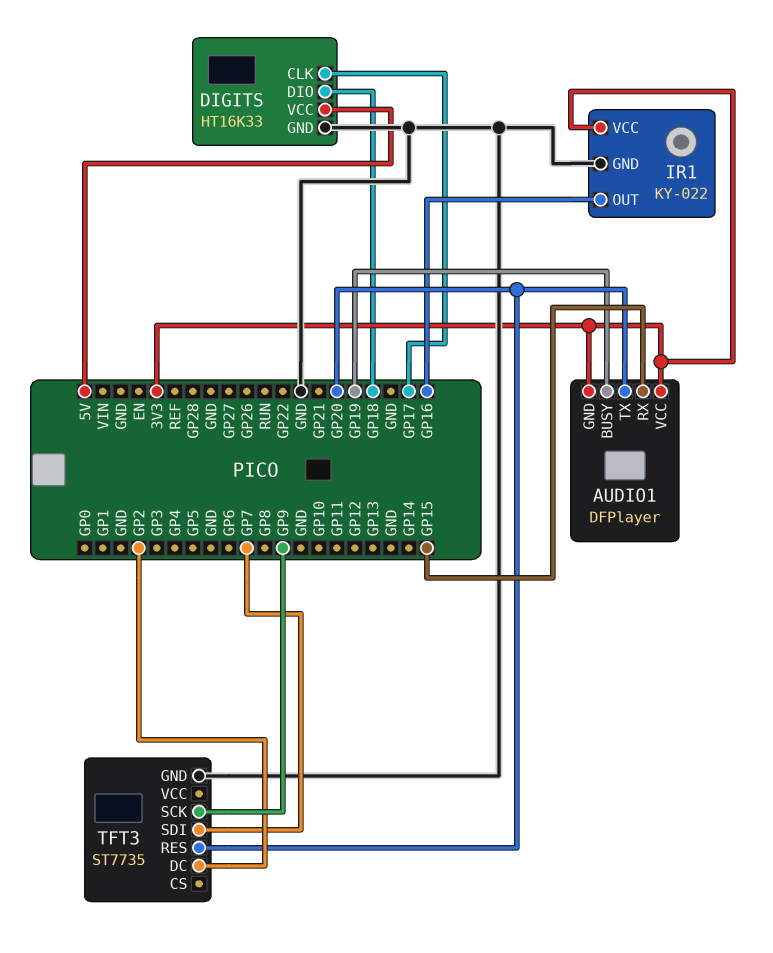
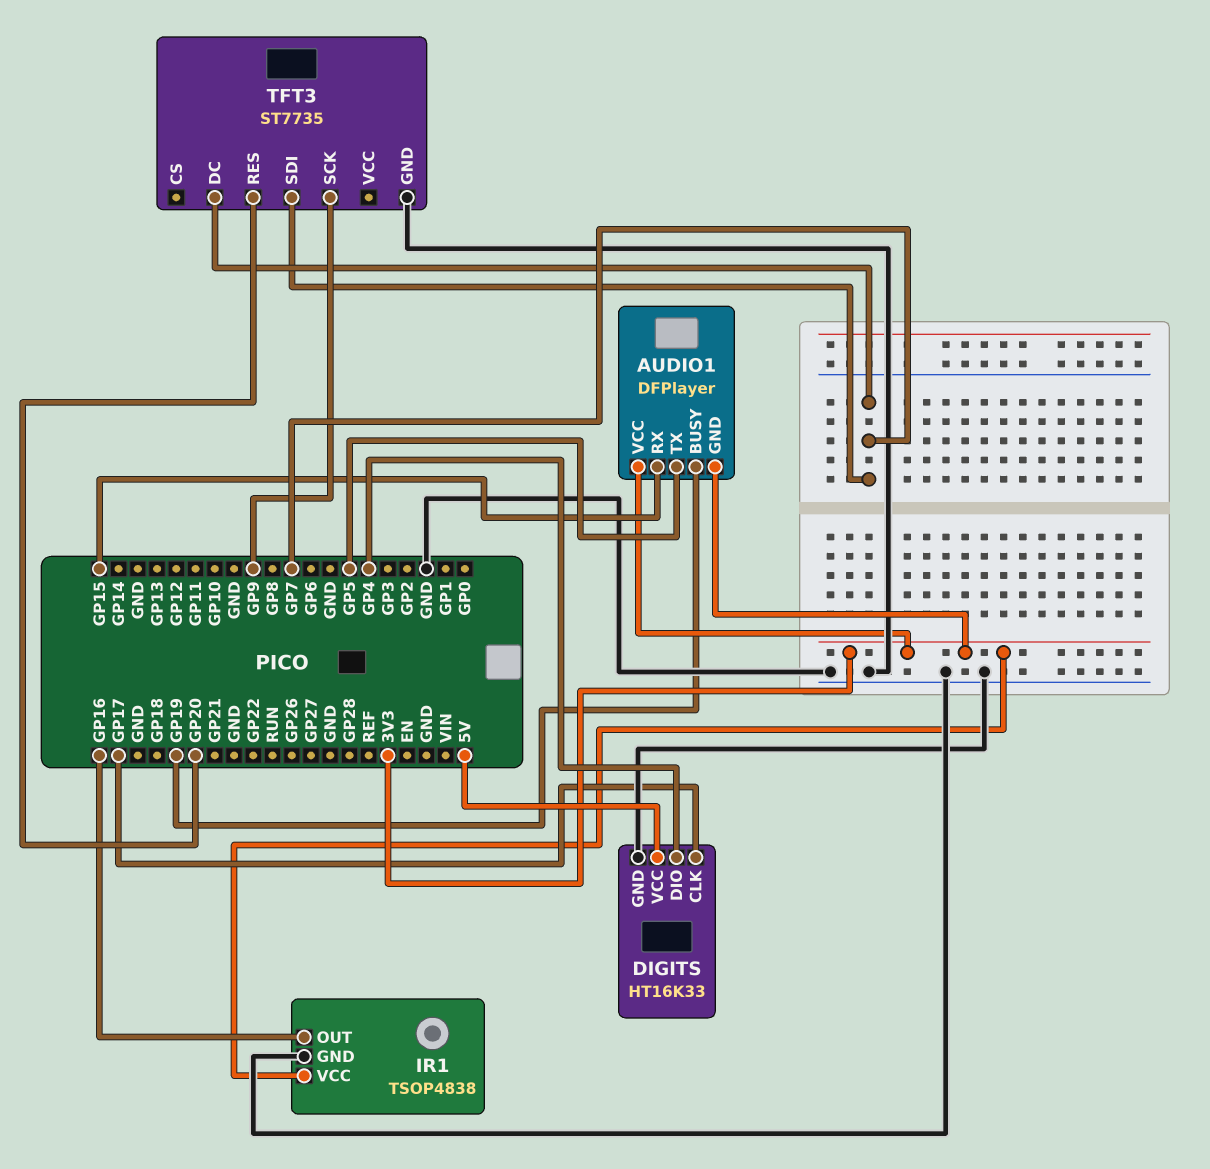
AUDIO1 pin TX: GP20 -> GP5
DIGITS pin DIO: GP18 -> GP4
IR1: KY-022 -> TSOP4838
TFT3 pin DC: GP2 -> GP7

